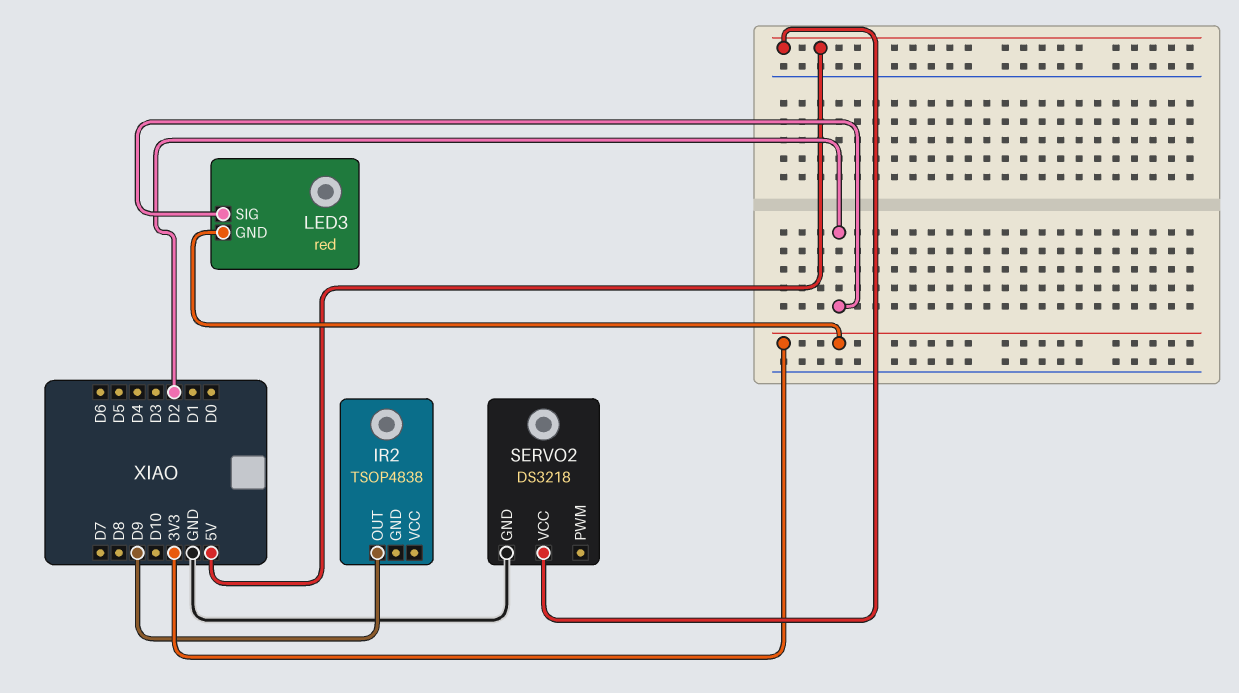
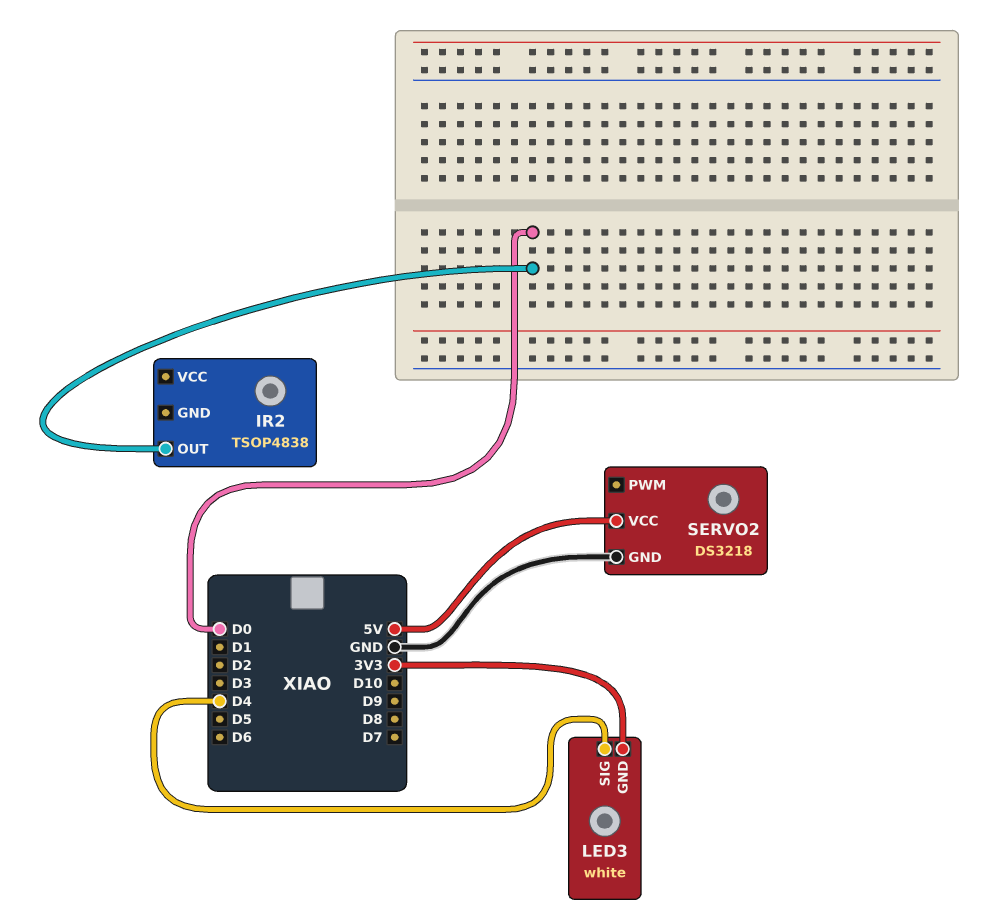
IR2 pin OUT: D9 -> D0
LED3: red -> white
LED3 pin SIG: D2 -> D4

